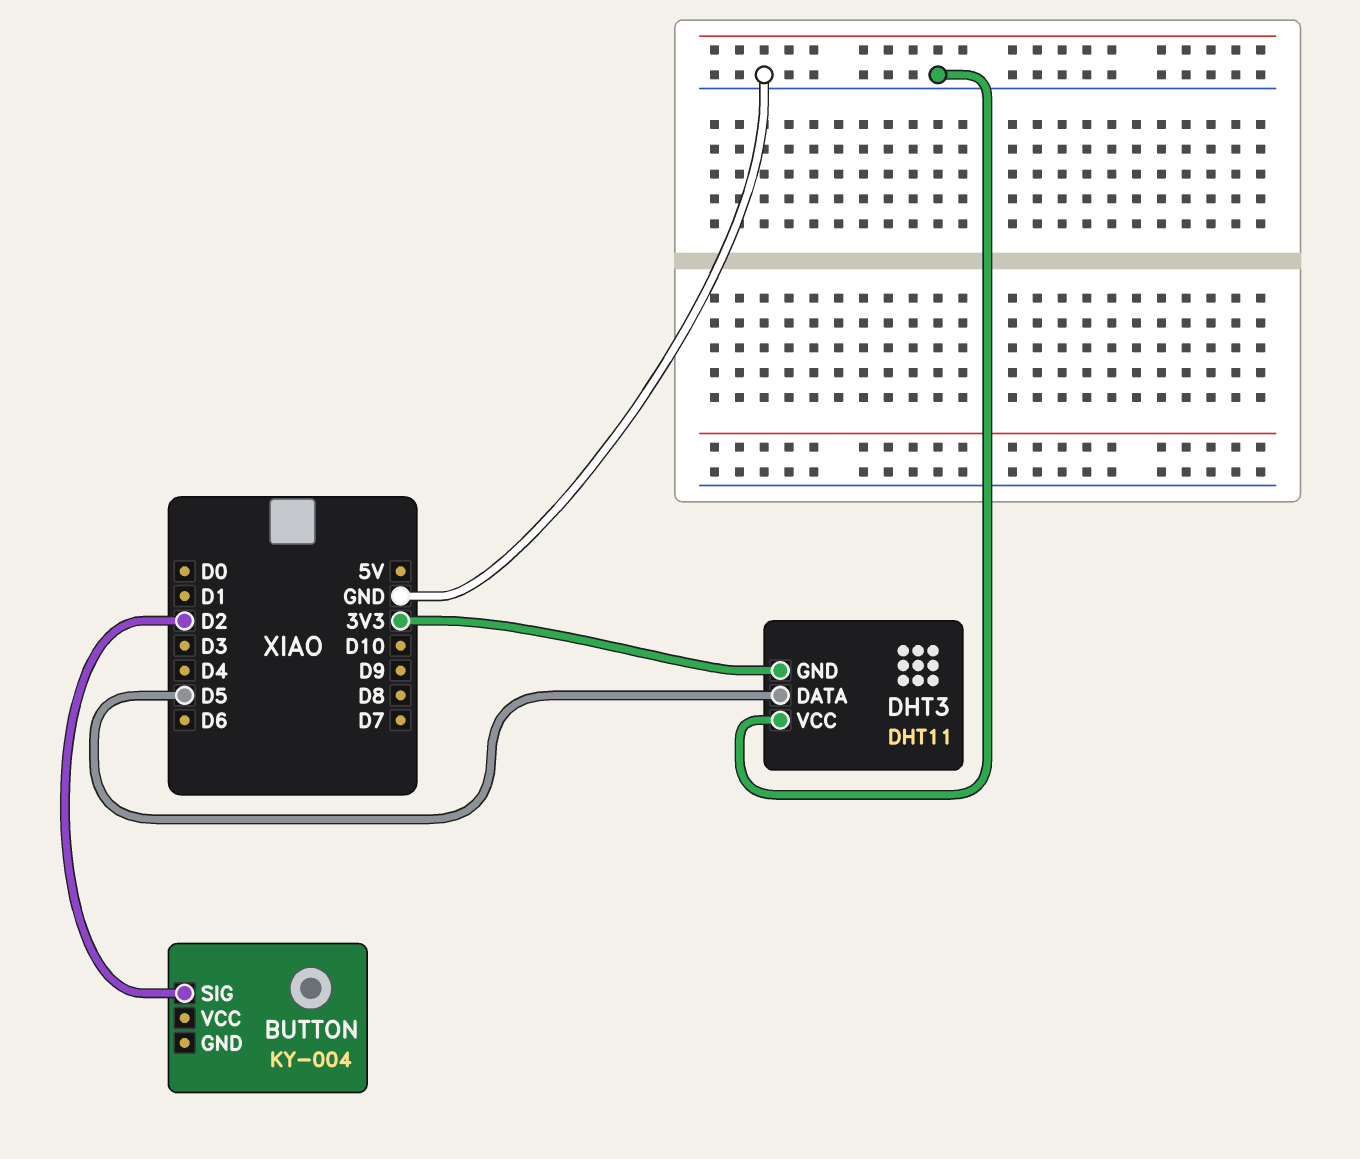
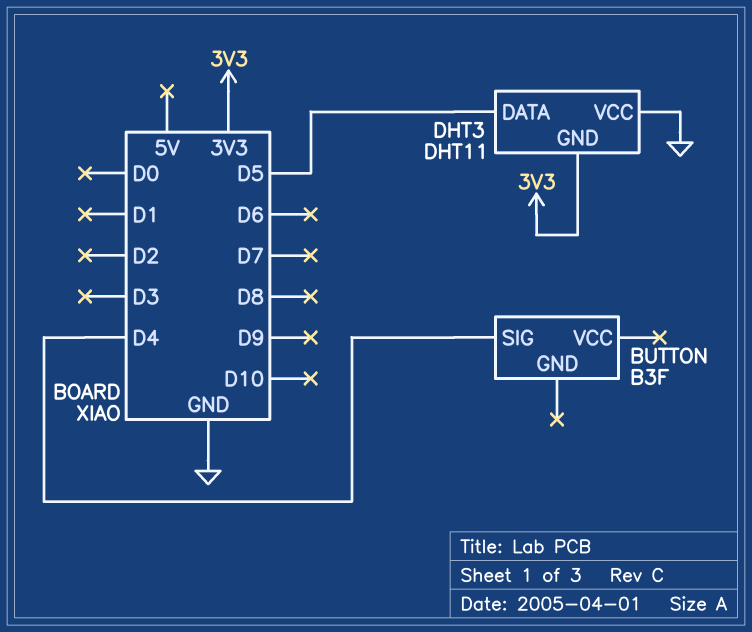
BUTTON: KY-004 -> B3F
BUTTON pin SIG: D2 -> D4

